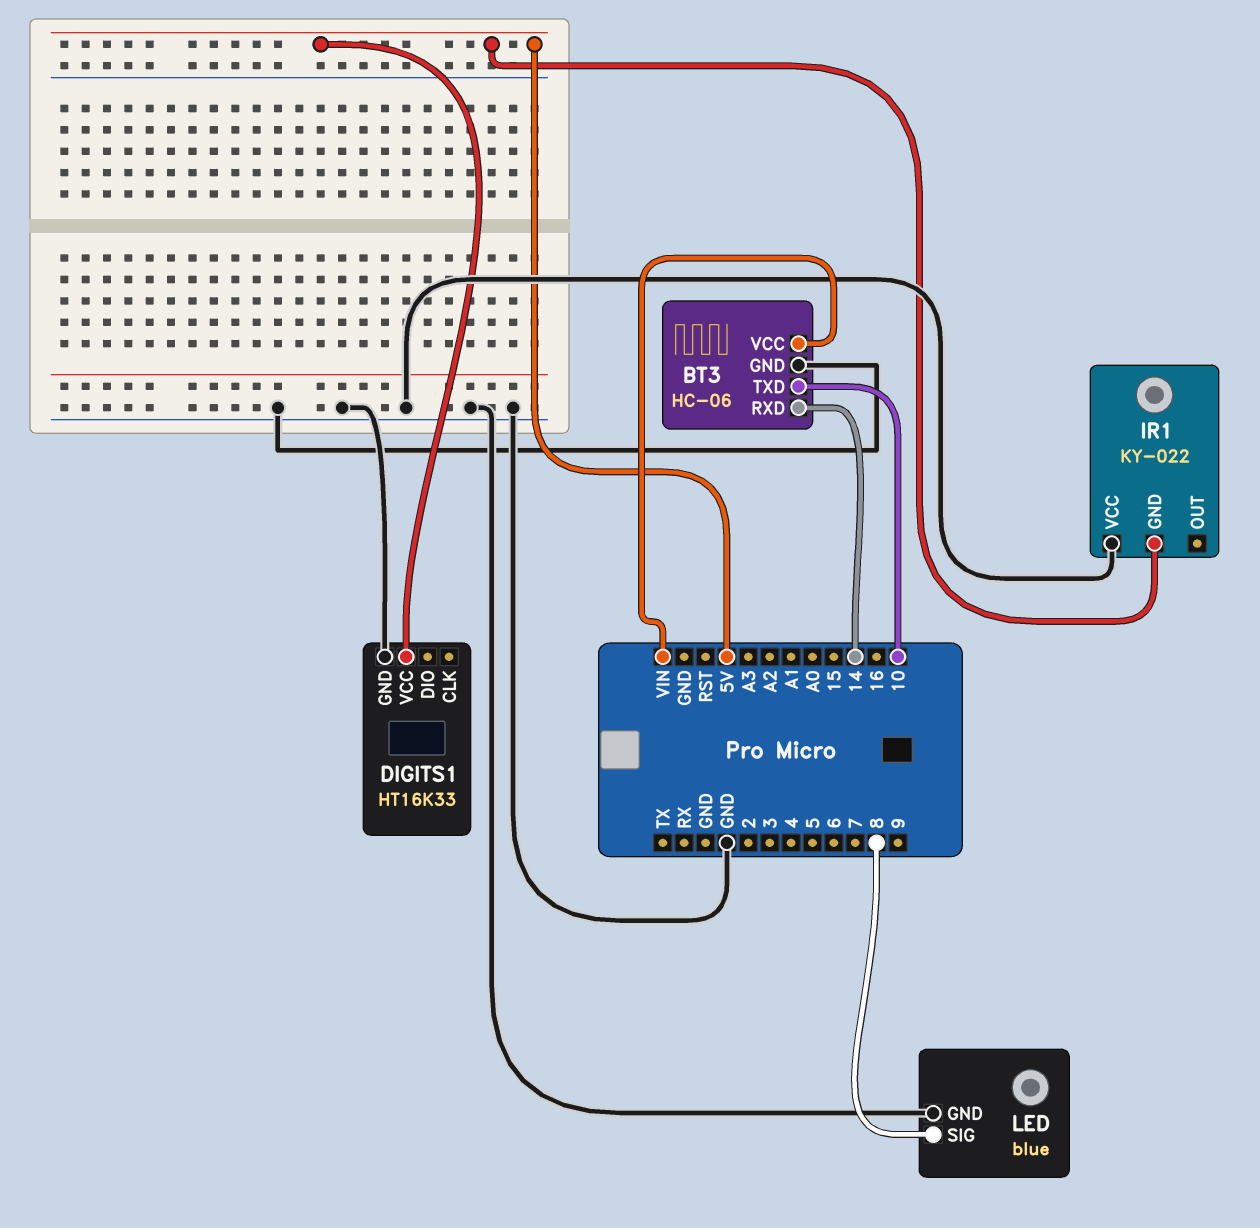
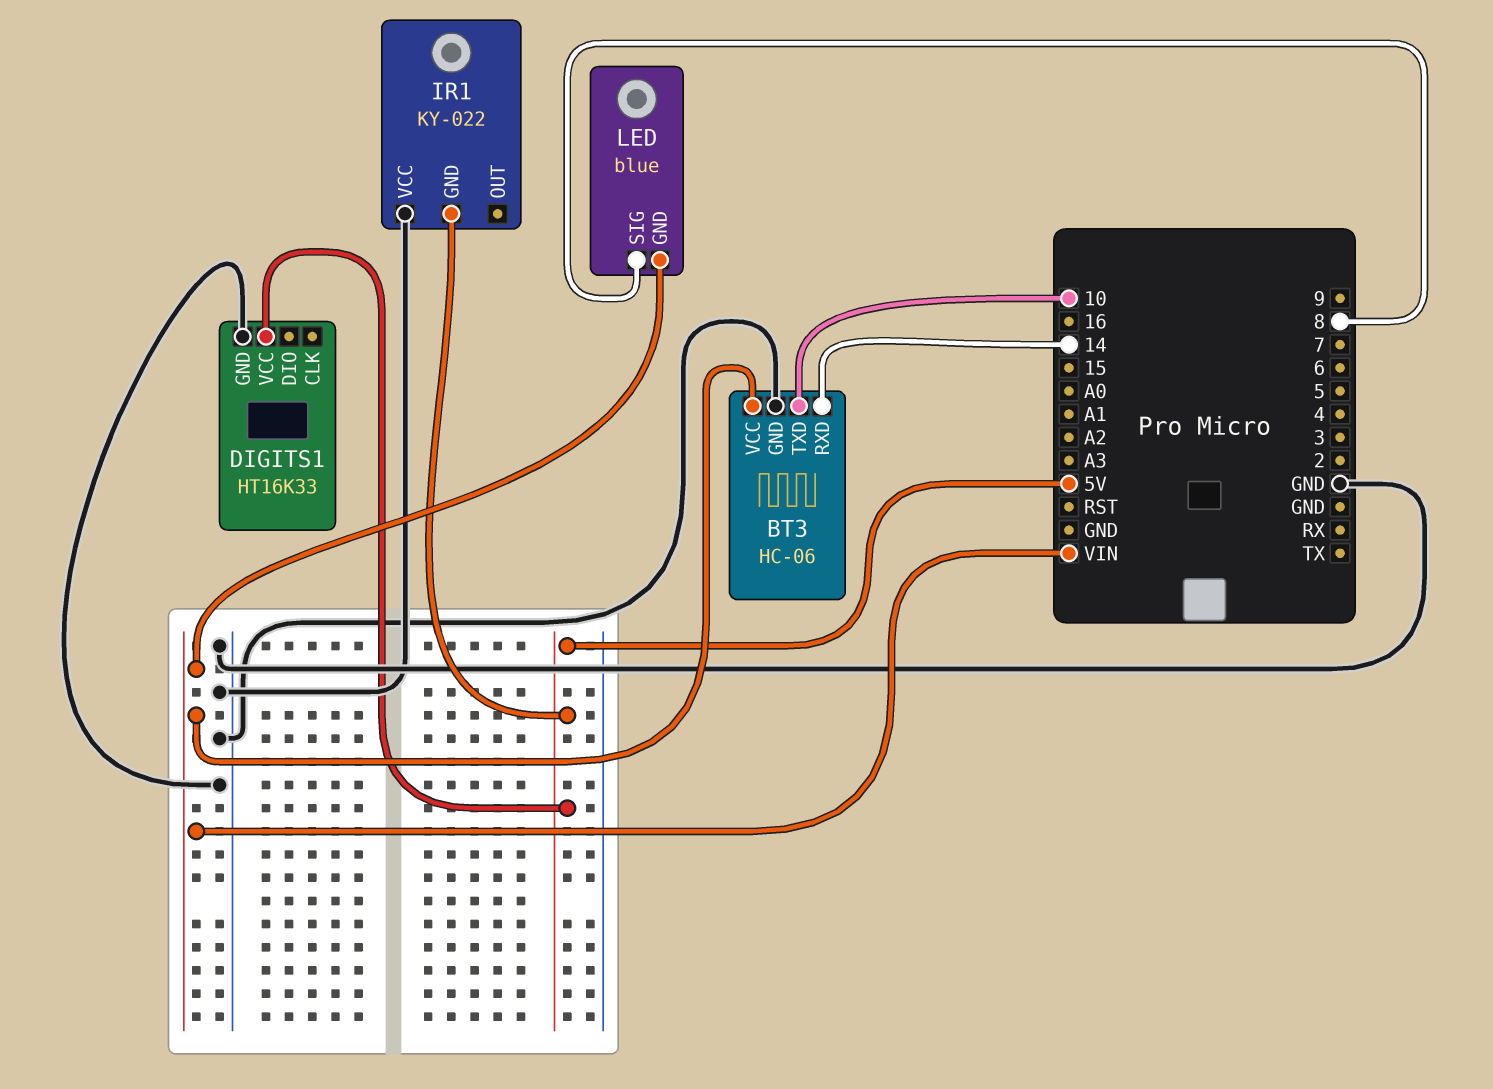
LED pin GND: GND -> VIN

